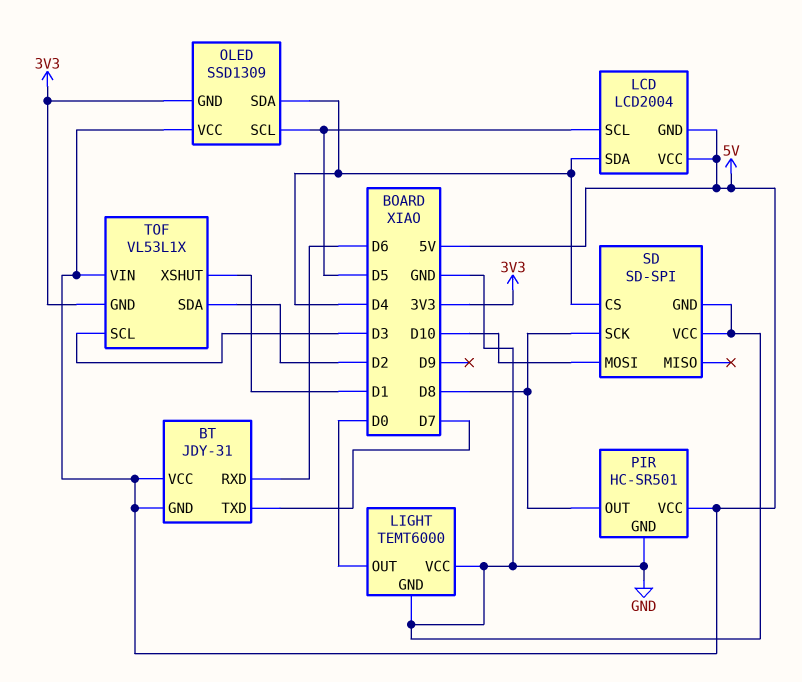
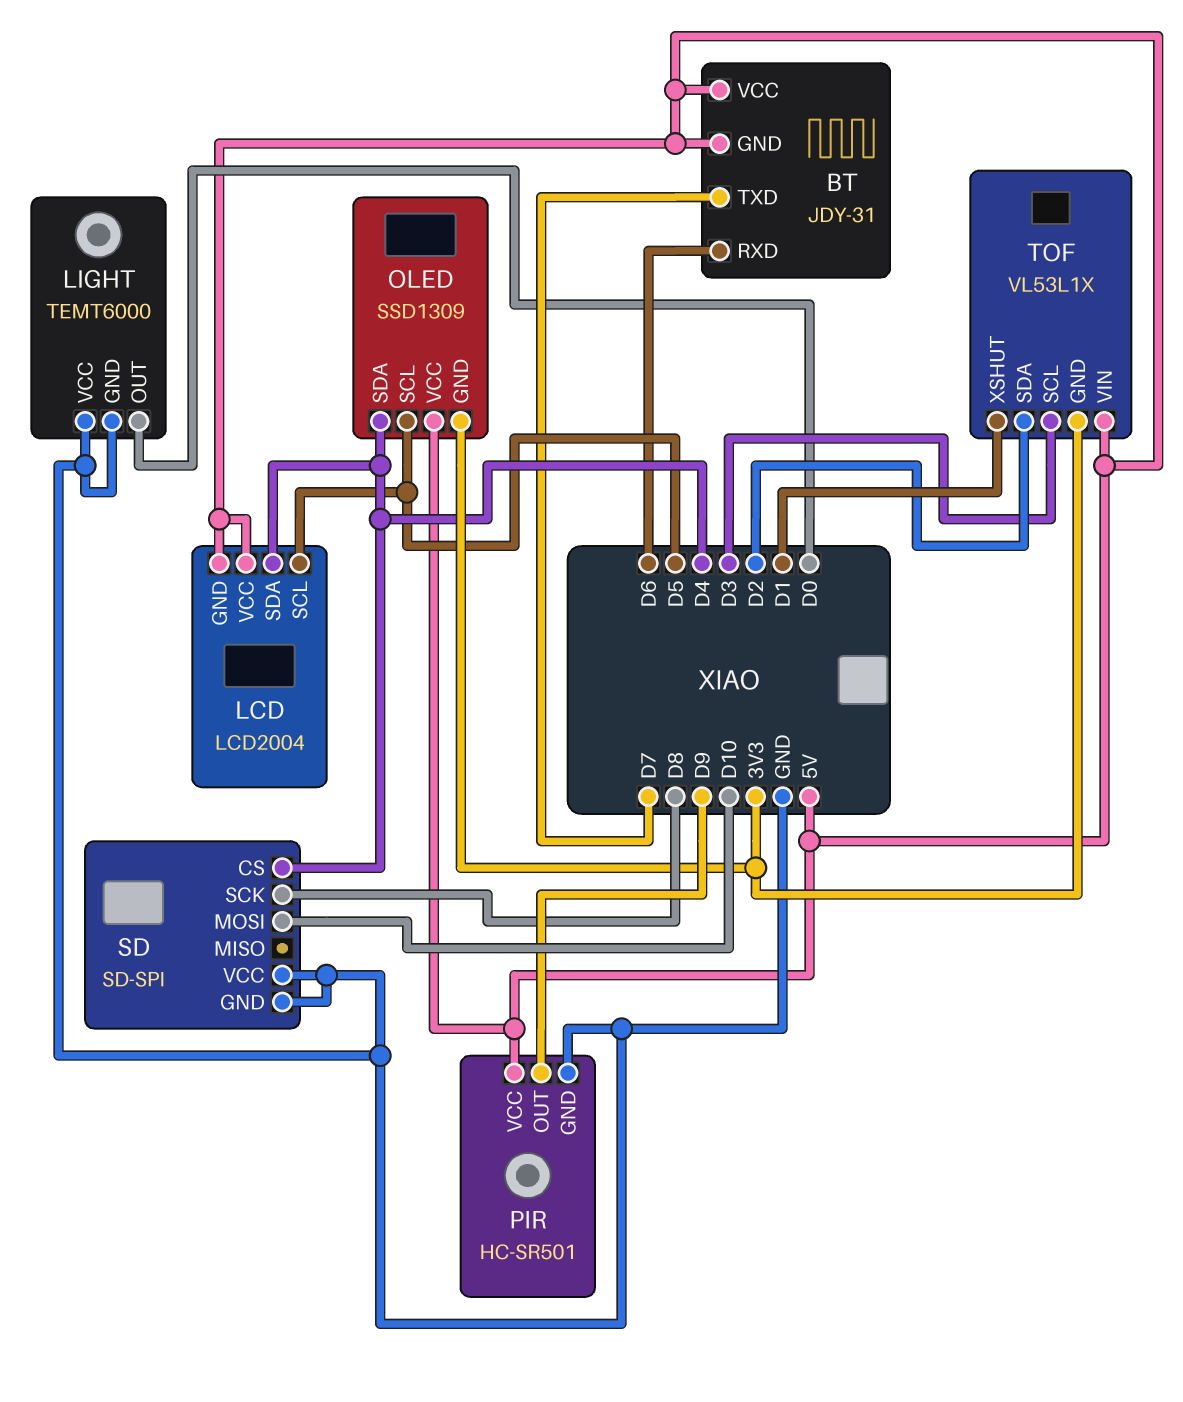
PIR pin OUT: D8 -> D9

